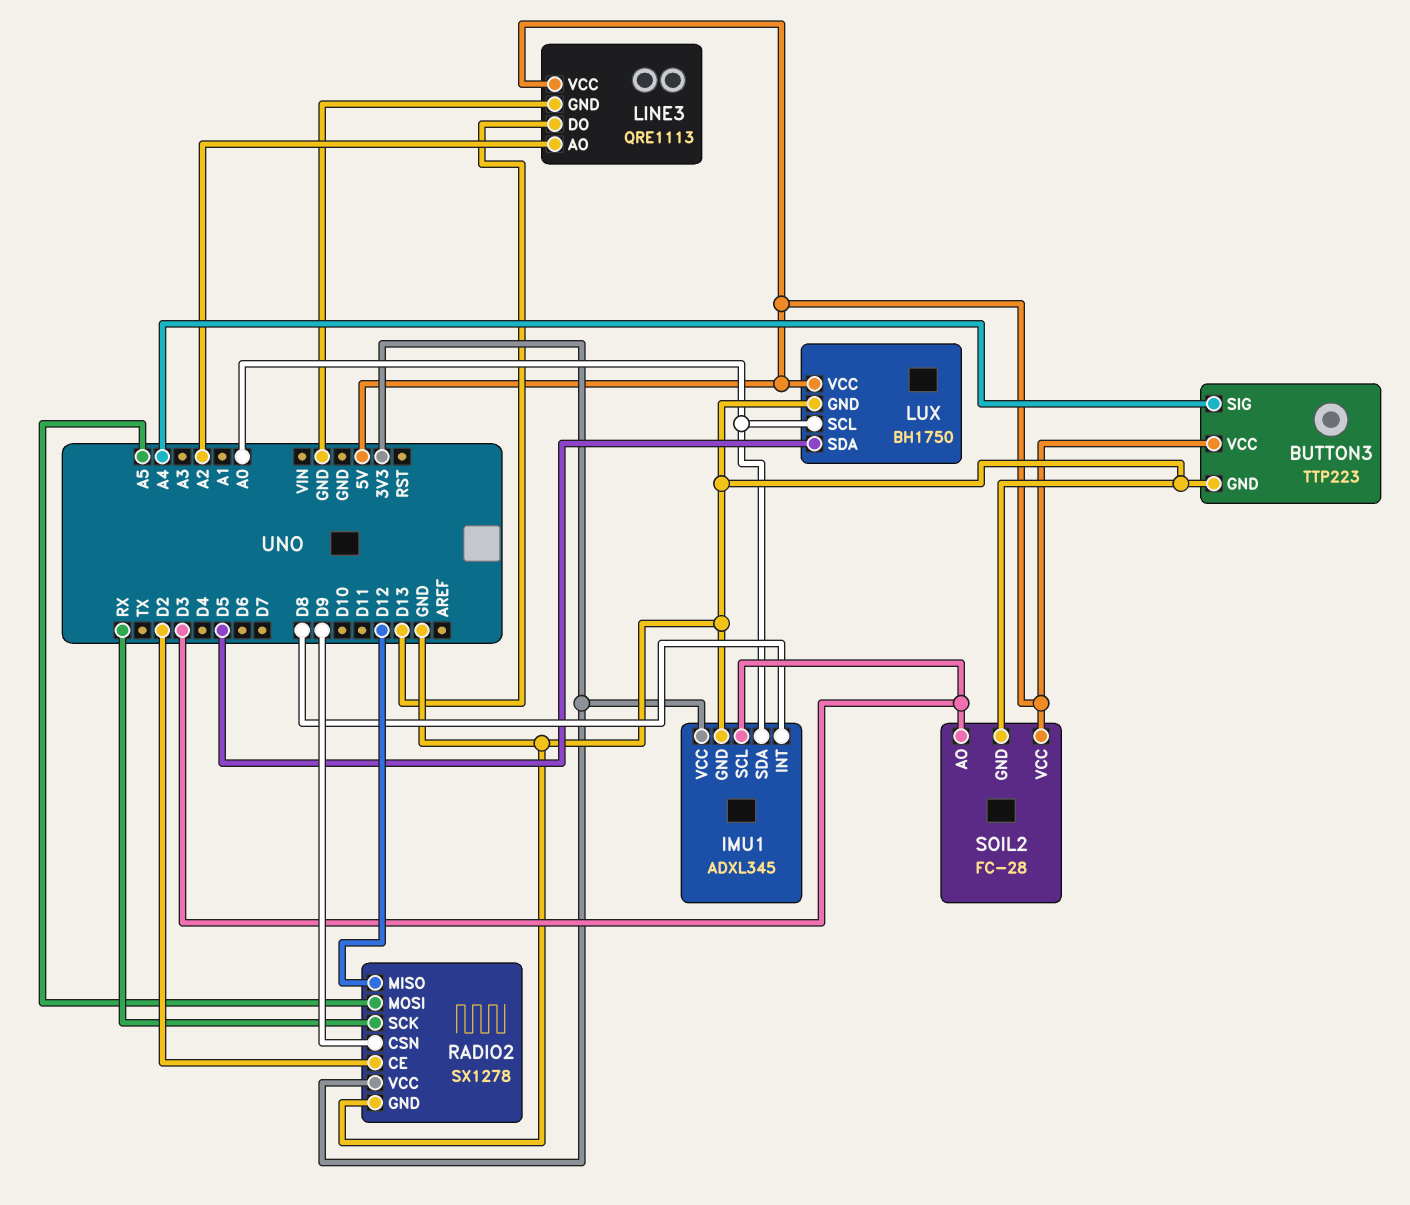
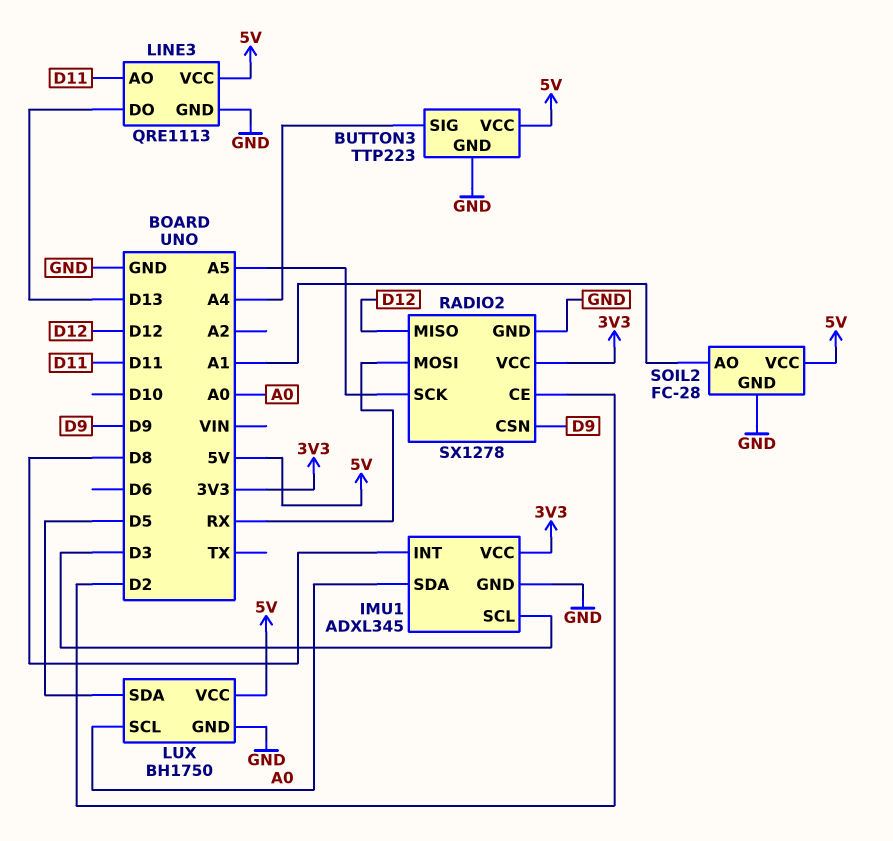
LINE3 pin AO: A2 -> D11
RADIO2 pin MOSI: A5 -> RX
RADIO2 pin SCK: RX -> A5
SOIL2 pin AO: D3 -> A1

